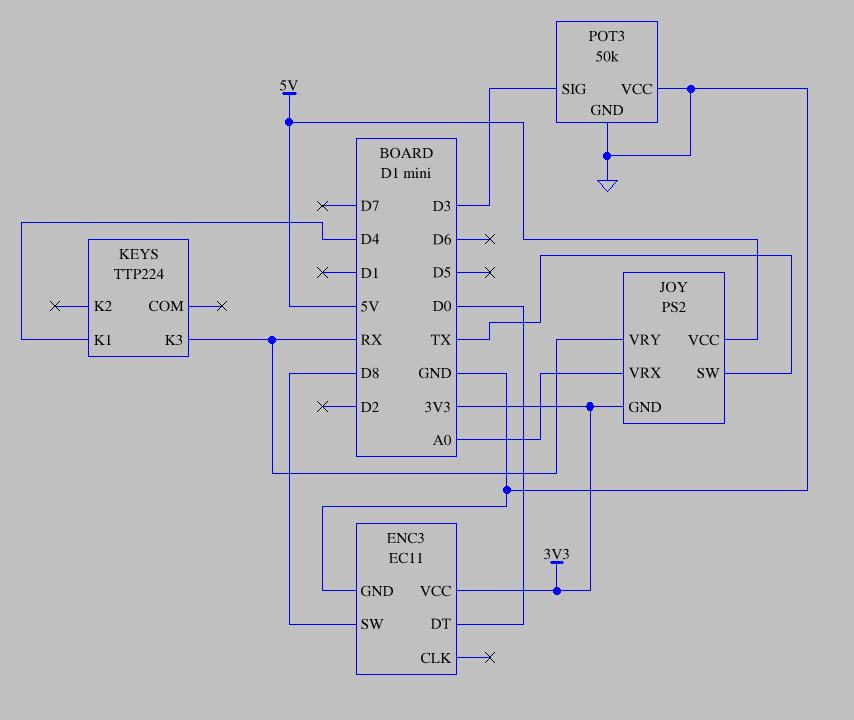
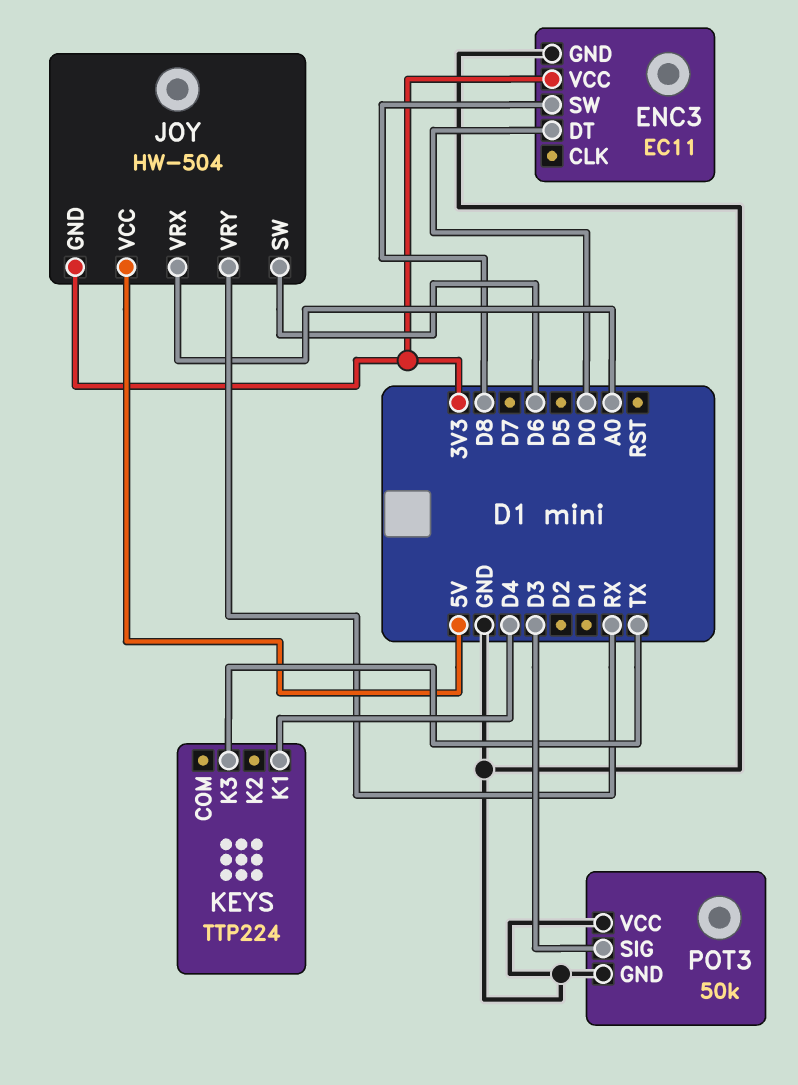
JOY: PS2 -> HW-504
JOY pin SW: TX -> D6
KEYS pin K3: RX -> TX

